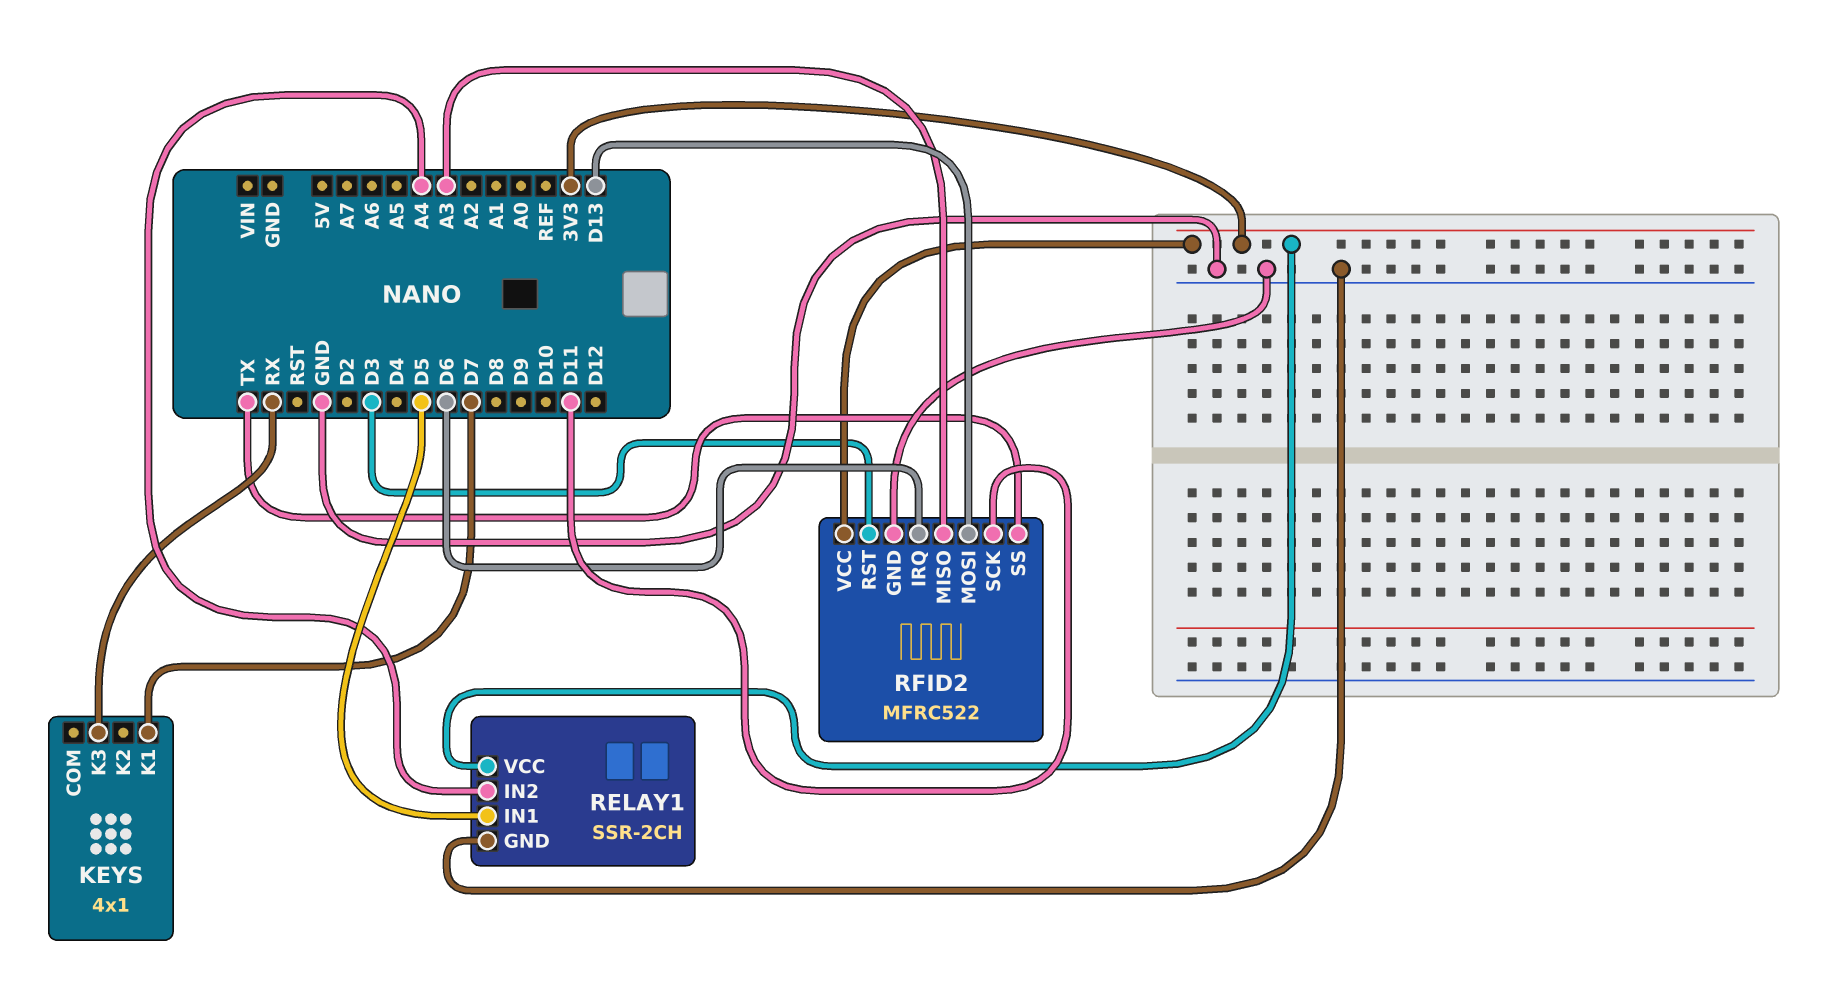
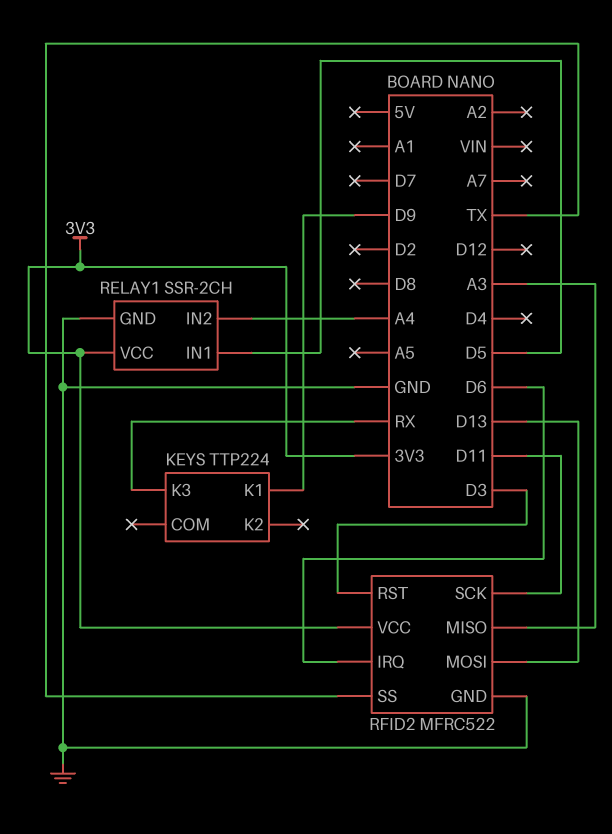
KEYS: 4x1 -> TTP224
KEYS pin K1: D7 -> D9

